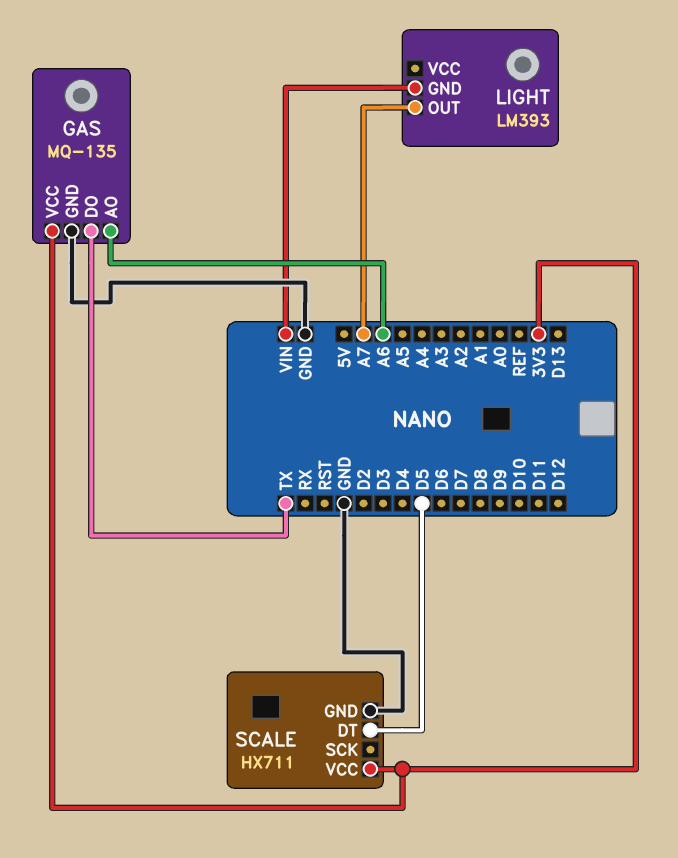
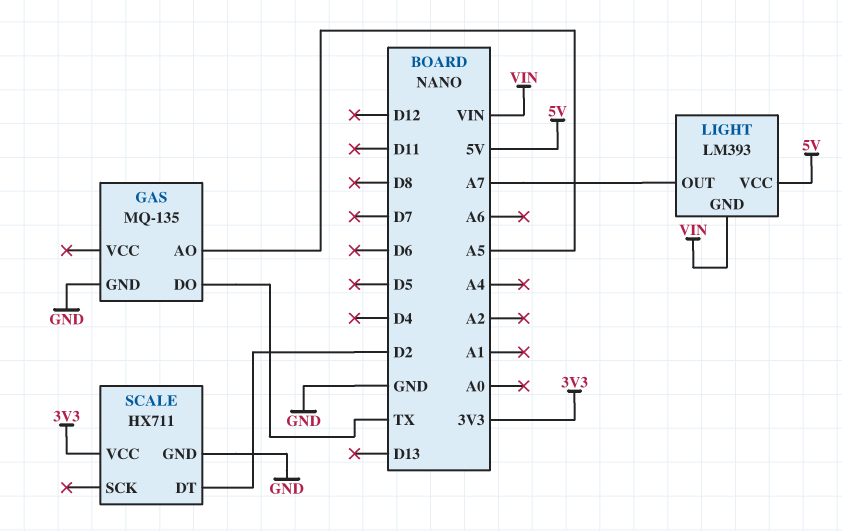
GAS pin AO: A6 -> A5
GAS pin VCC: 3V3 -> none
LIGHT pin VCC: none -> 5V
SCALE pin DT: D5 -> D2

